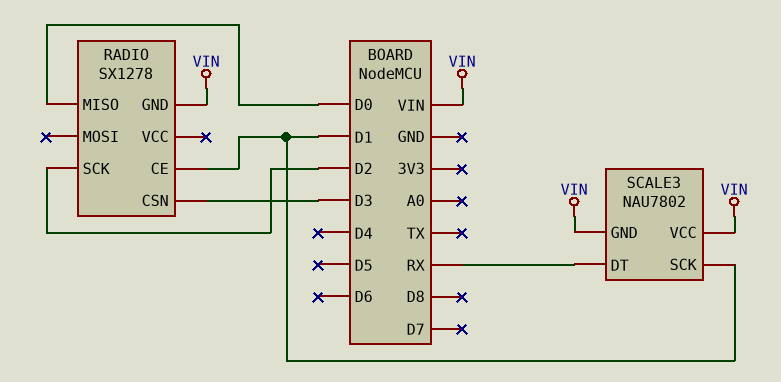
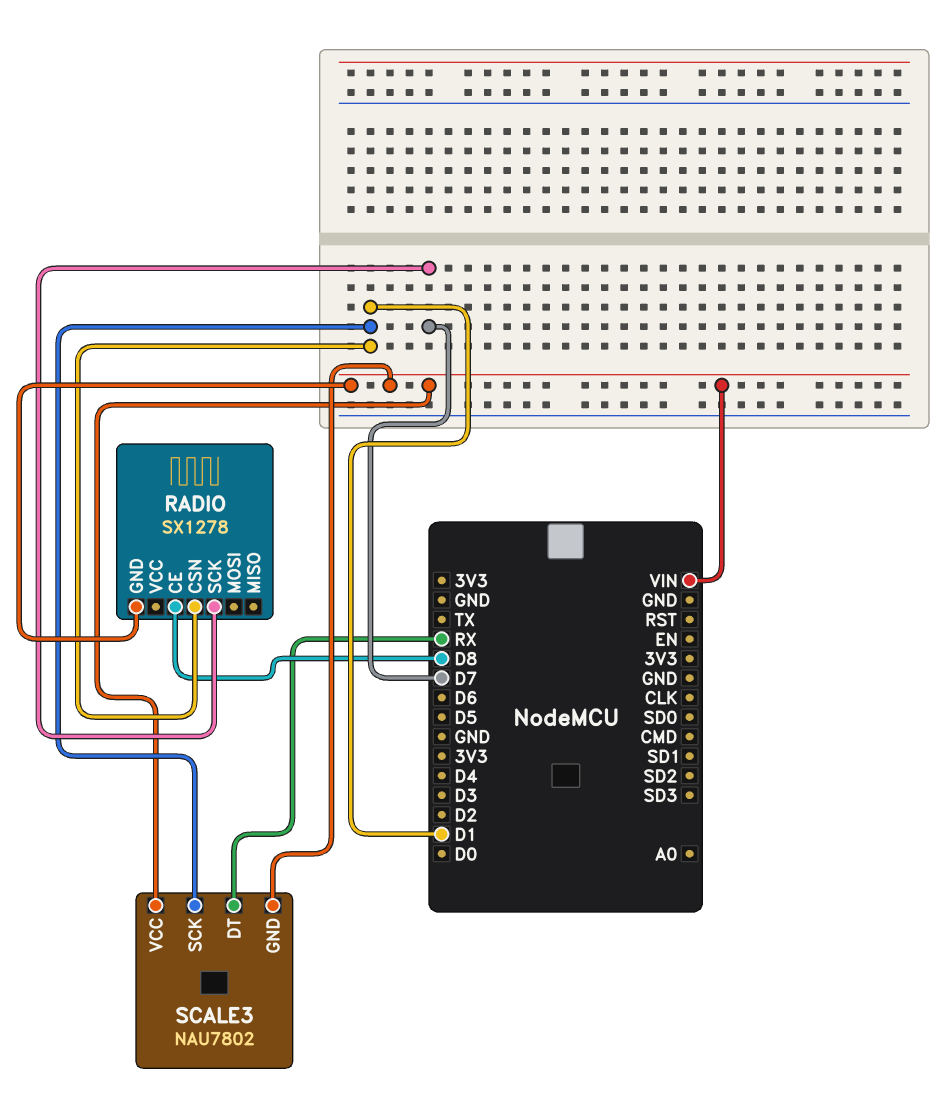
RADIO pin CE: D1 -> D8
RADIO pin CSN: D3 -> D1
RADIO pin MISO: D0 -> none
RADIO pin SCK: D2 -> D7

